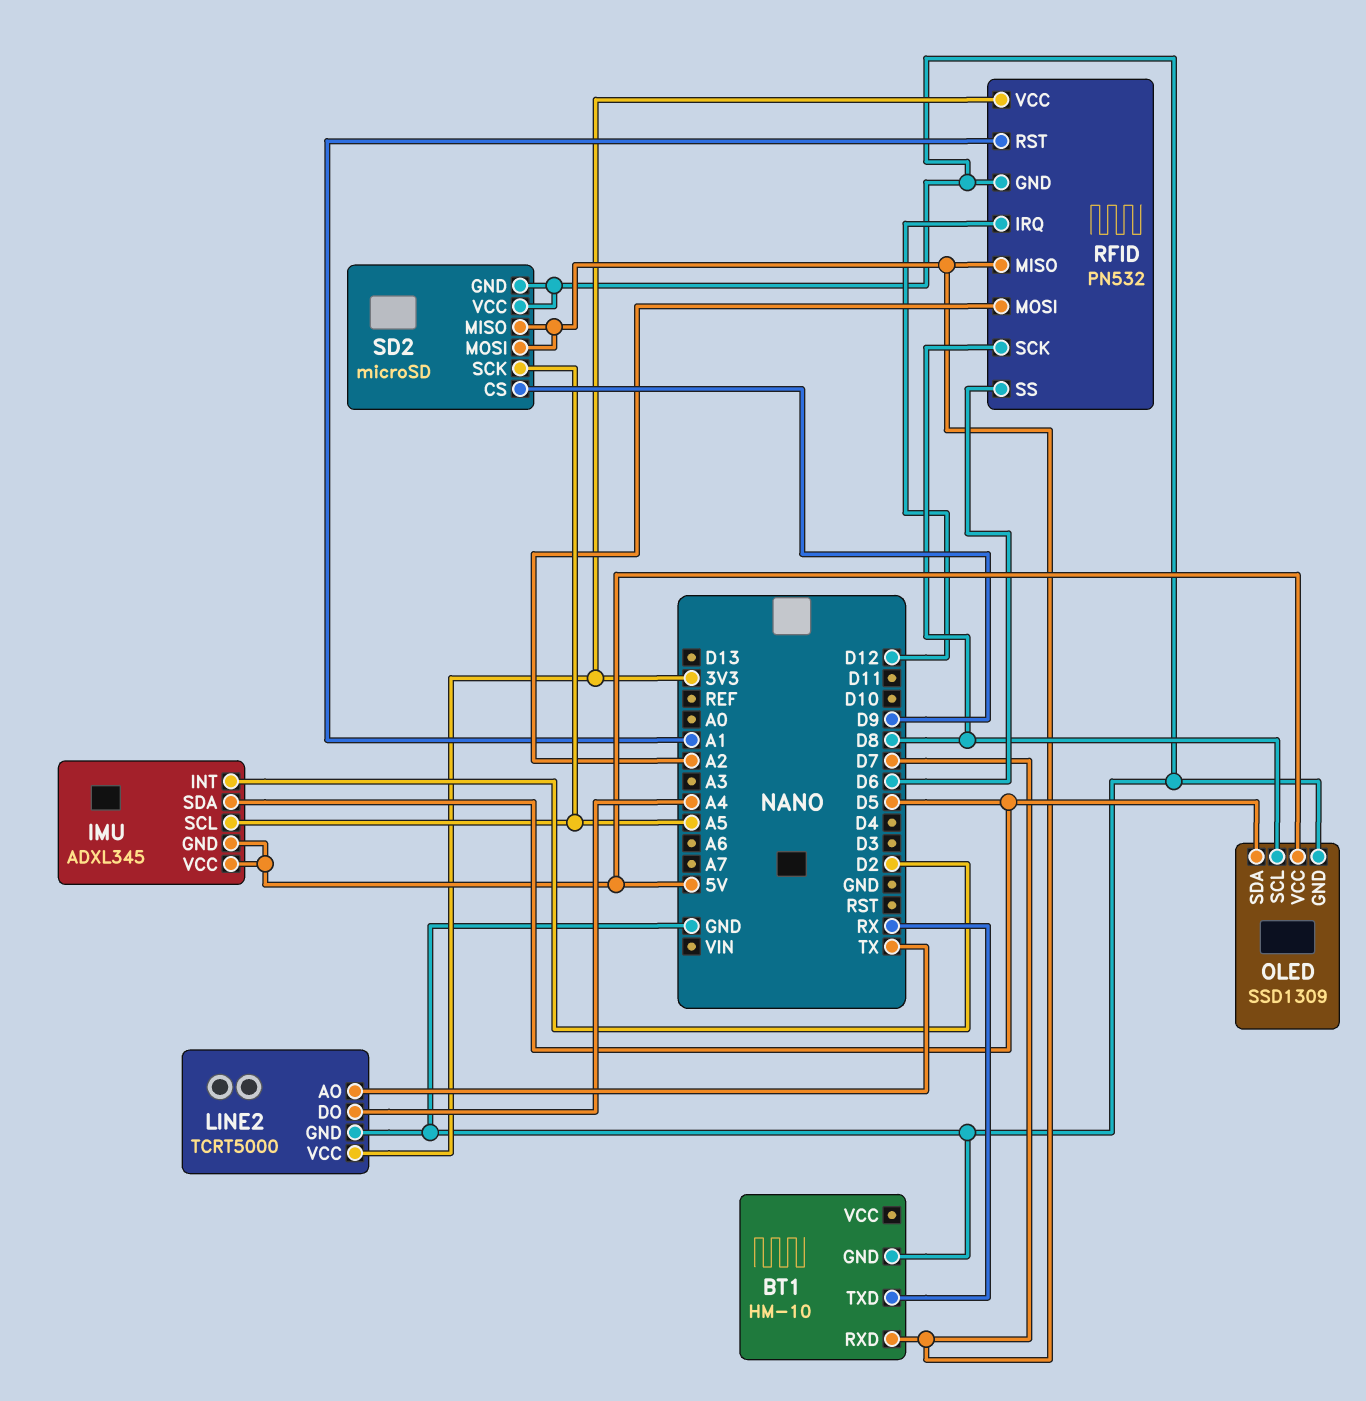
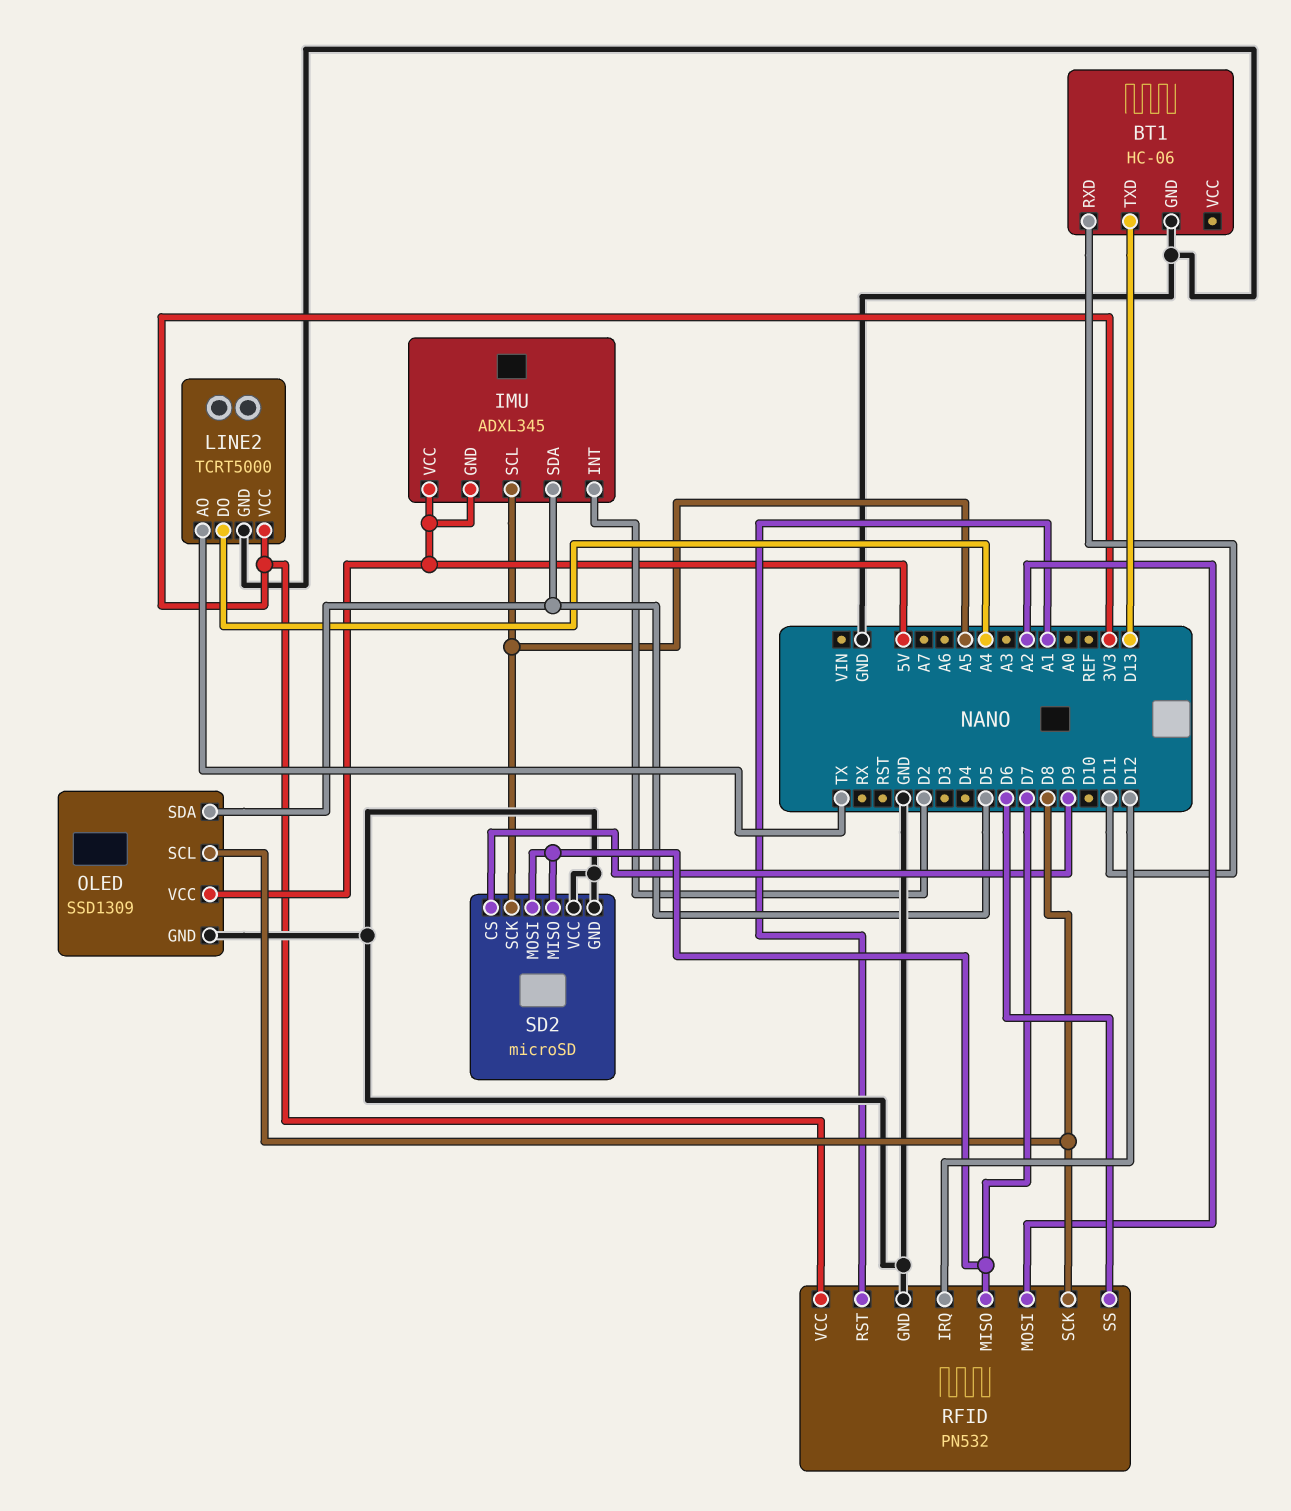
BT1: HM-10 -> HC-06
BT1 pin RXD: D7 -> D11
BT1 pin TXD: RX -> D13

